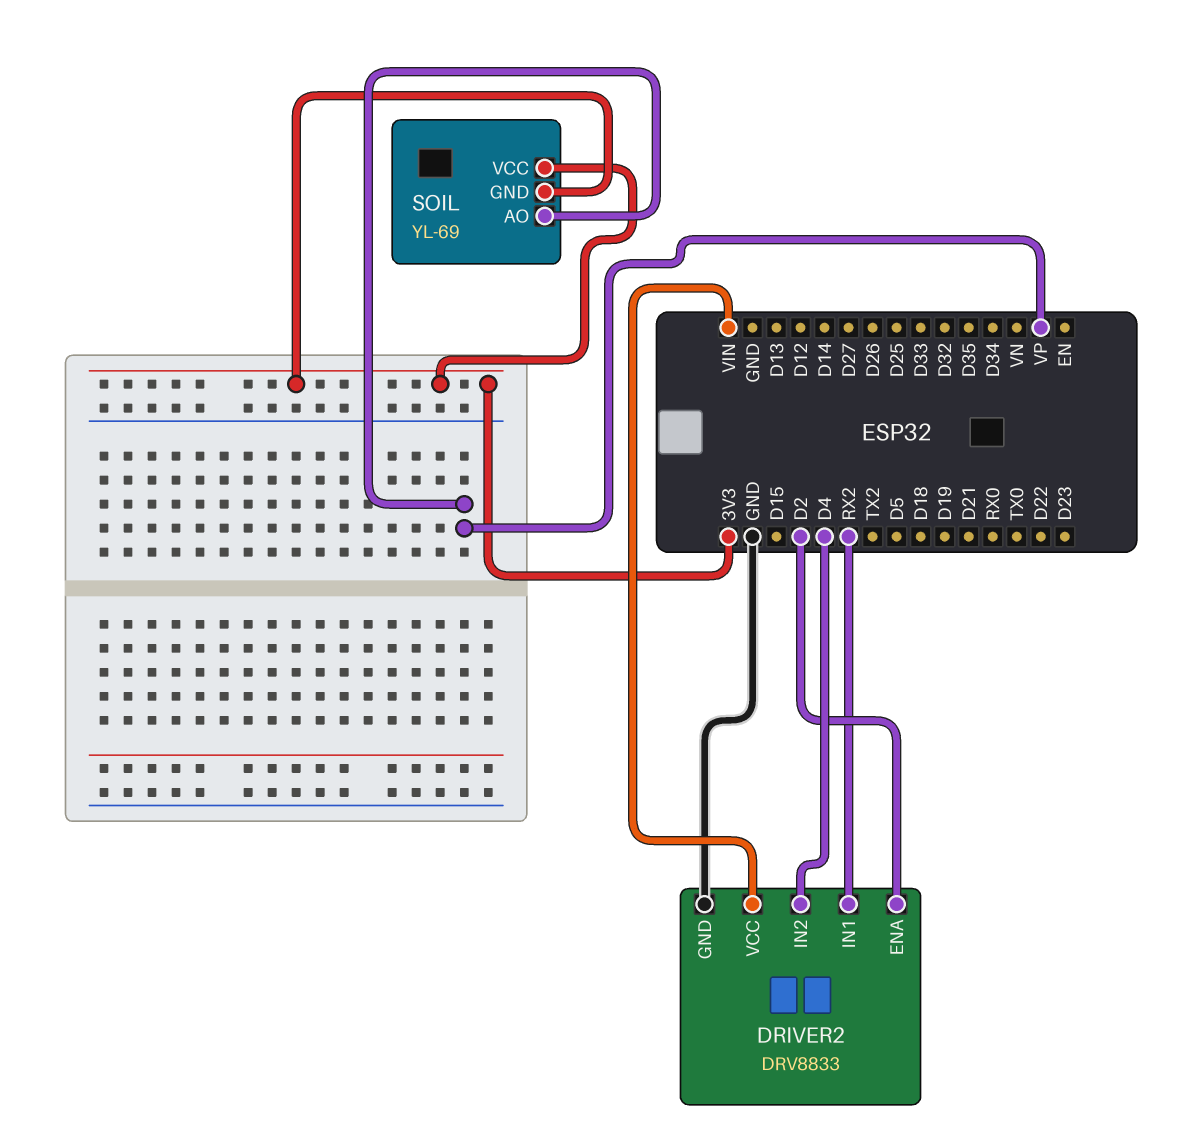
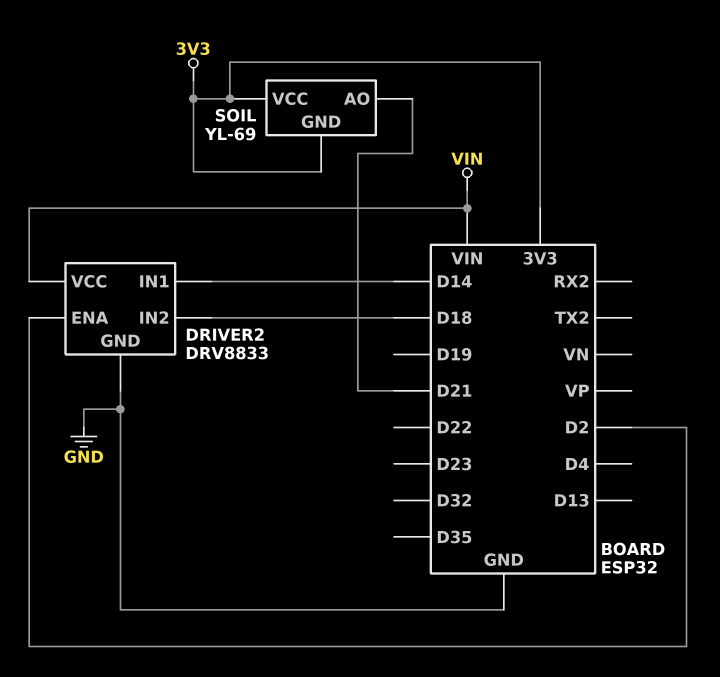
DRIVER2 pin IN1: RX2 -> D14
DRIVER2 pin IN2: D4 -> D18
SOIL pin AO: VP -> D21

